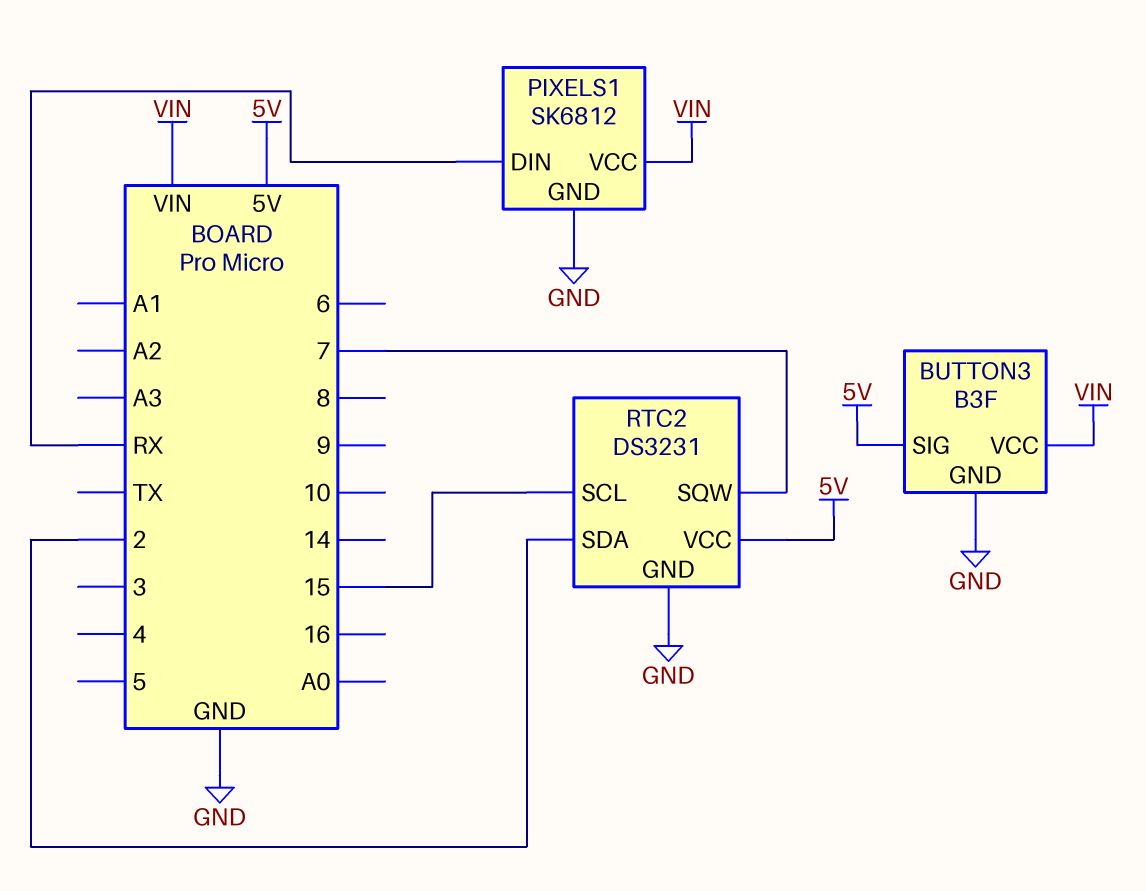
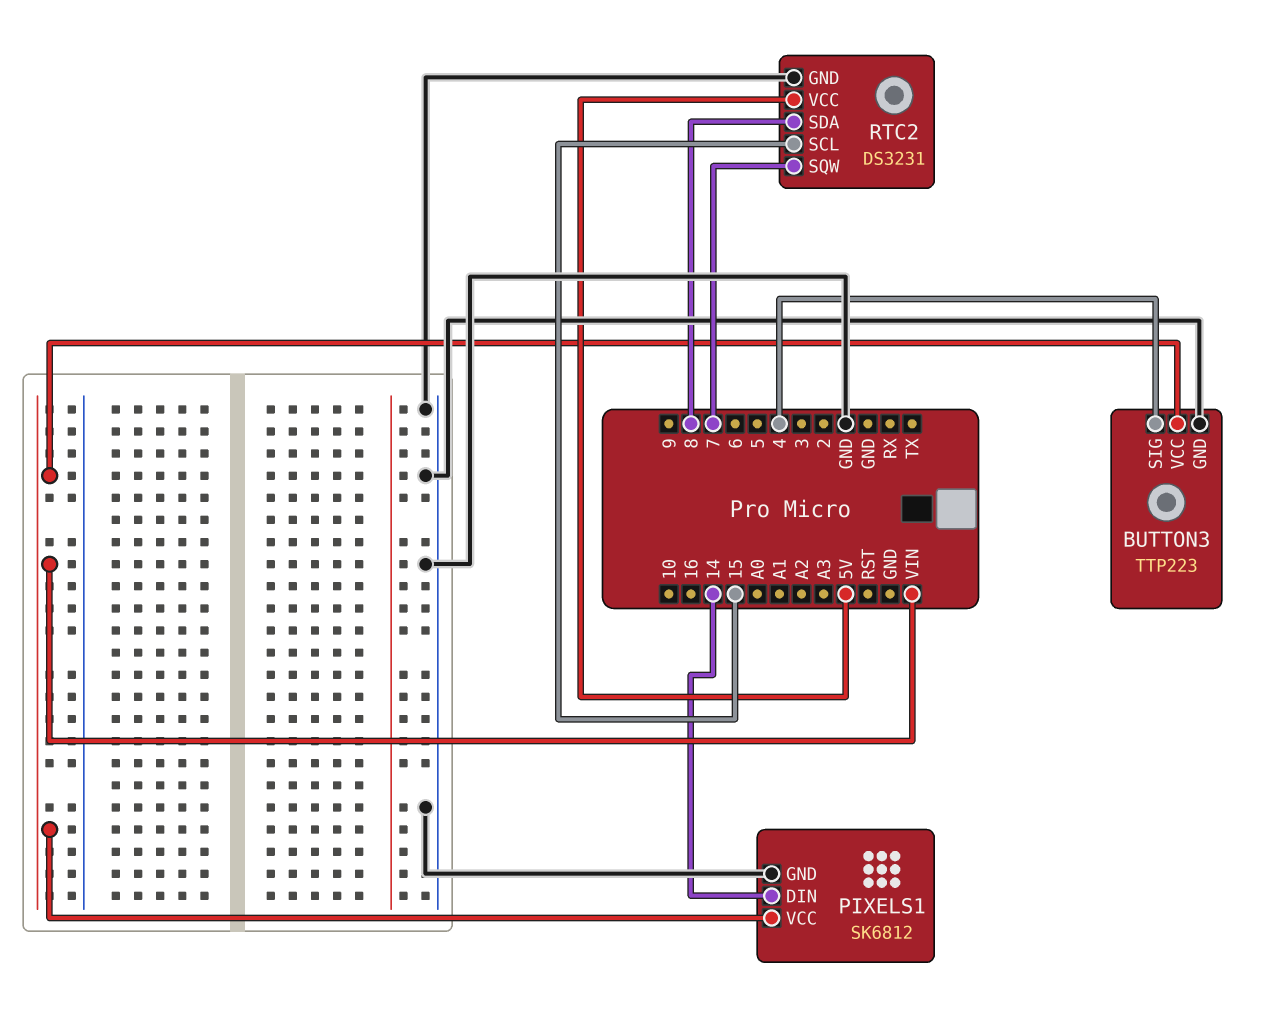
BUTTON3: B3F -> TTP223
BUTTON3 pin SIG: 5V -> 4
PIXELS1 pin DIN: RX -> 14
RTC2 pin SDA: 2 -> 8

